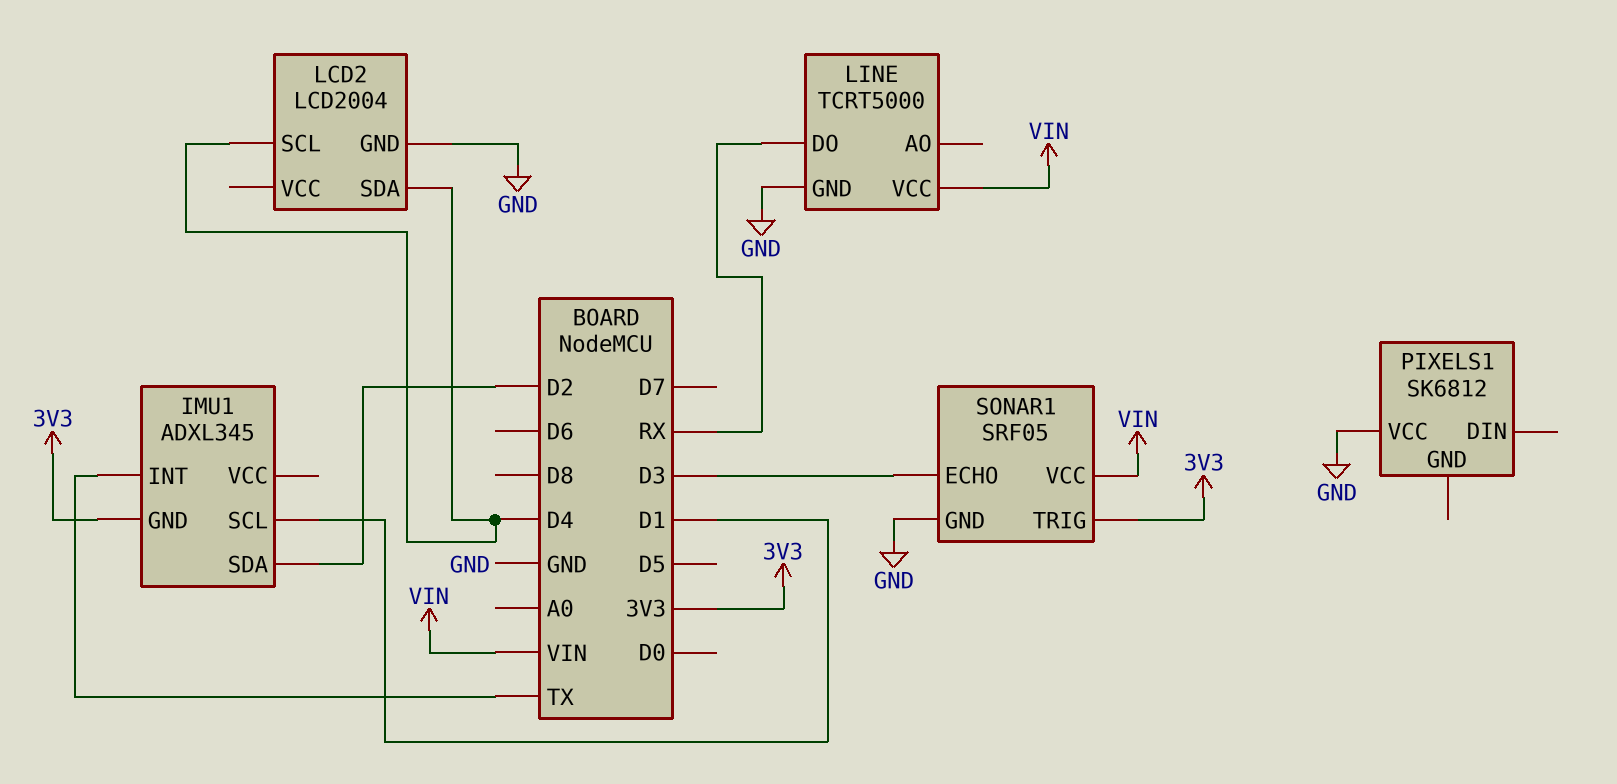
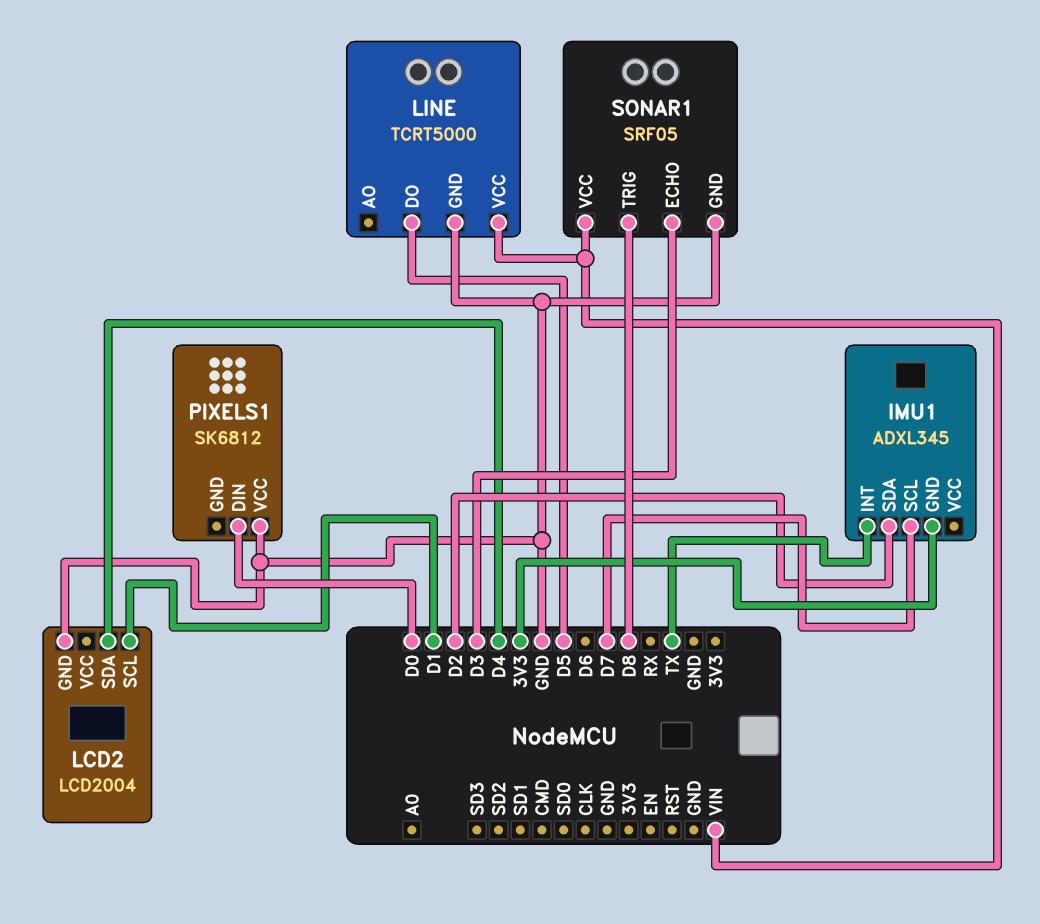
IMU1 pin SCL: D1 -> D7
LCD2 pin SCL: D4 -> D1
LINE pin DO: RX -> D5
PIXELS1 pin DIN: none -> D0
SONAR1 pin TRIG: 3V3 -> D8

